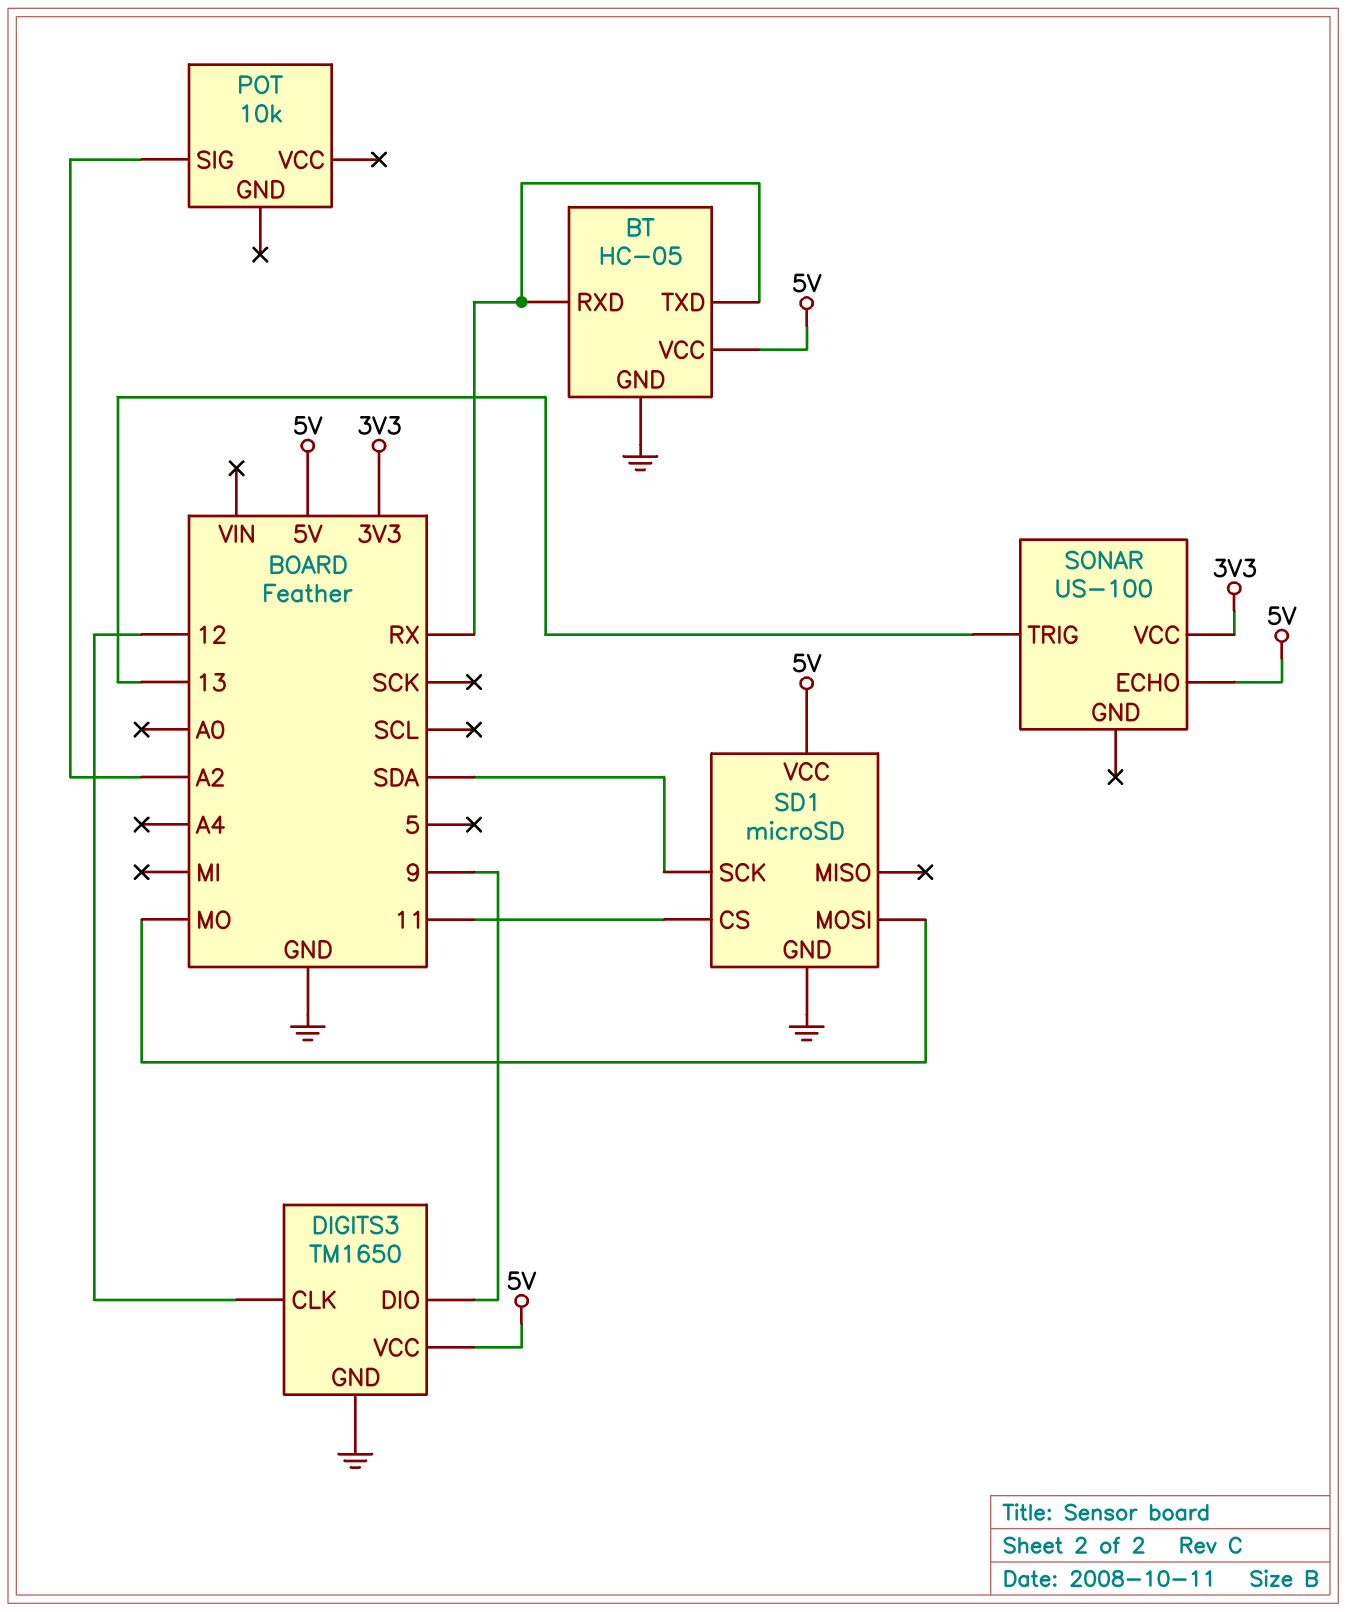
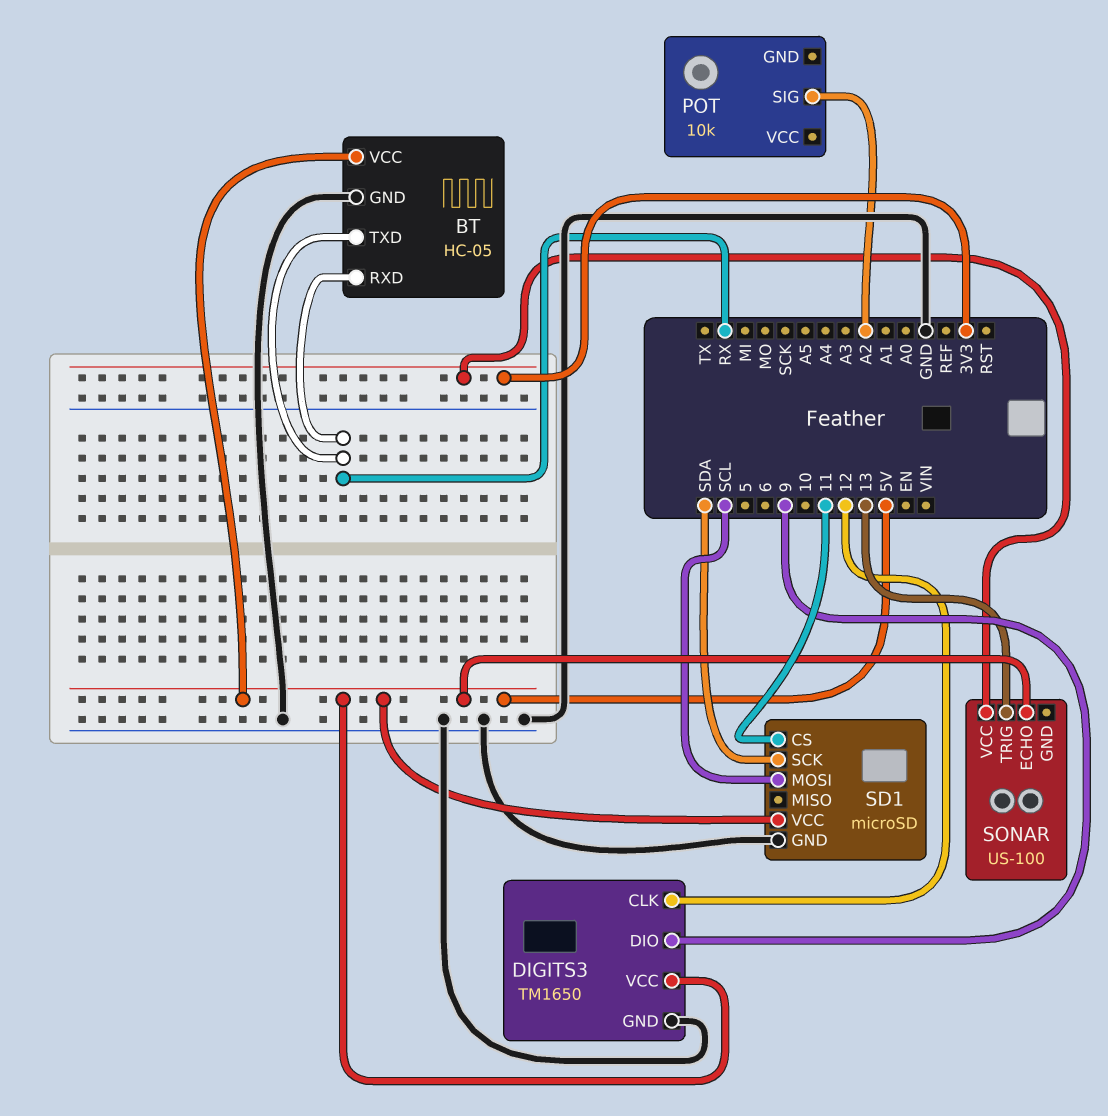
SD1 pin MOSI: MO -> SCL

